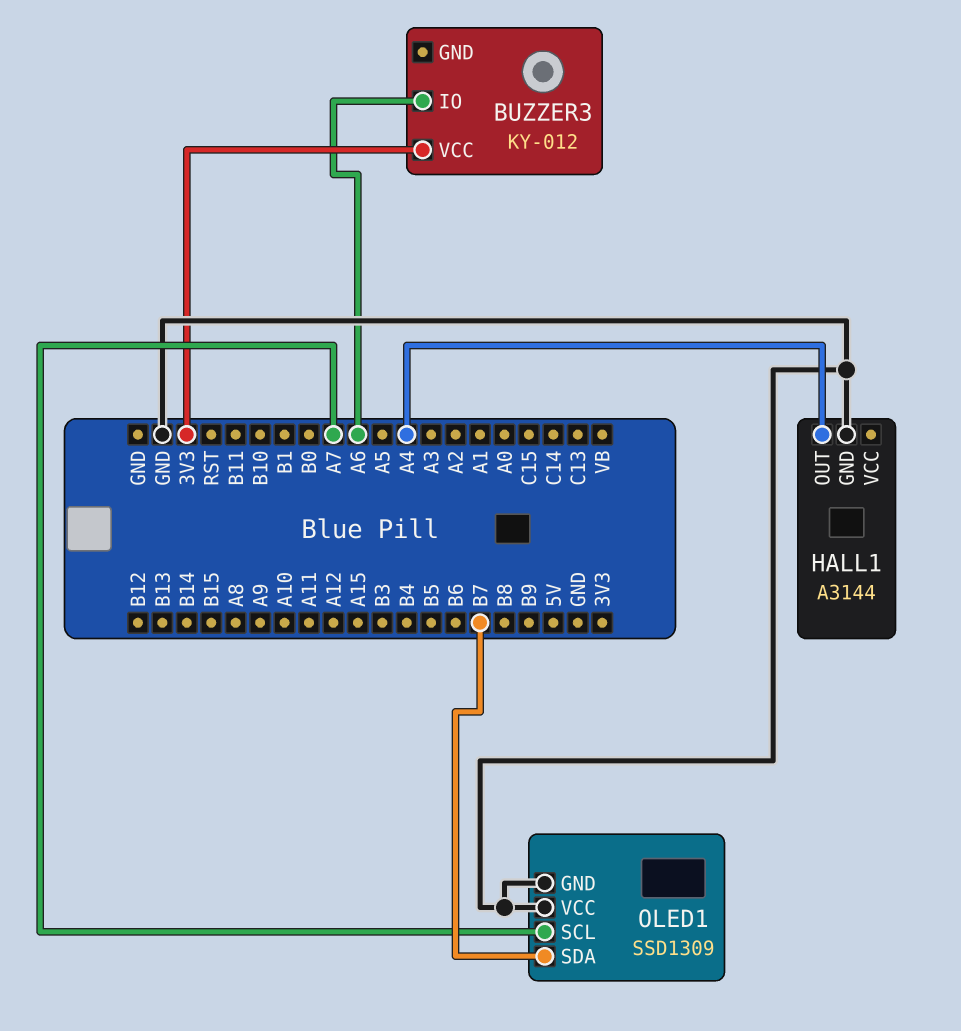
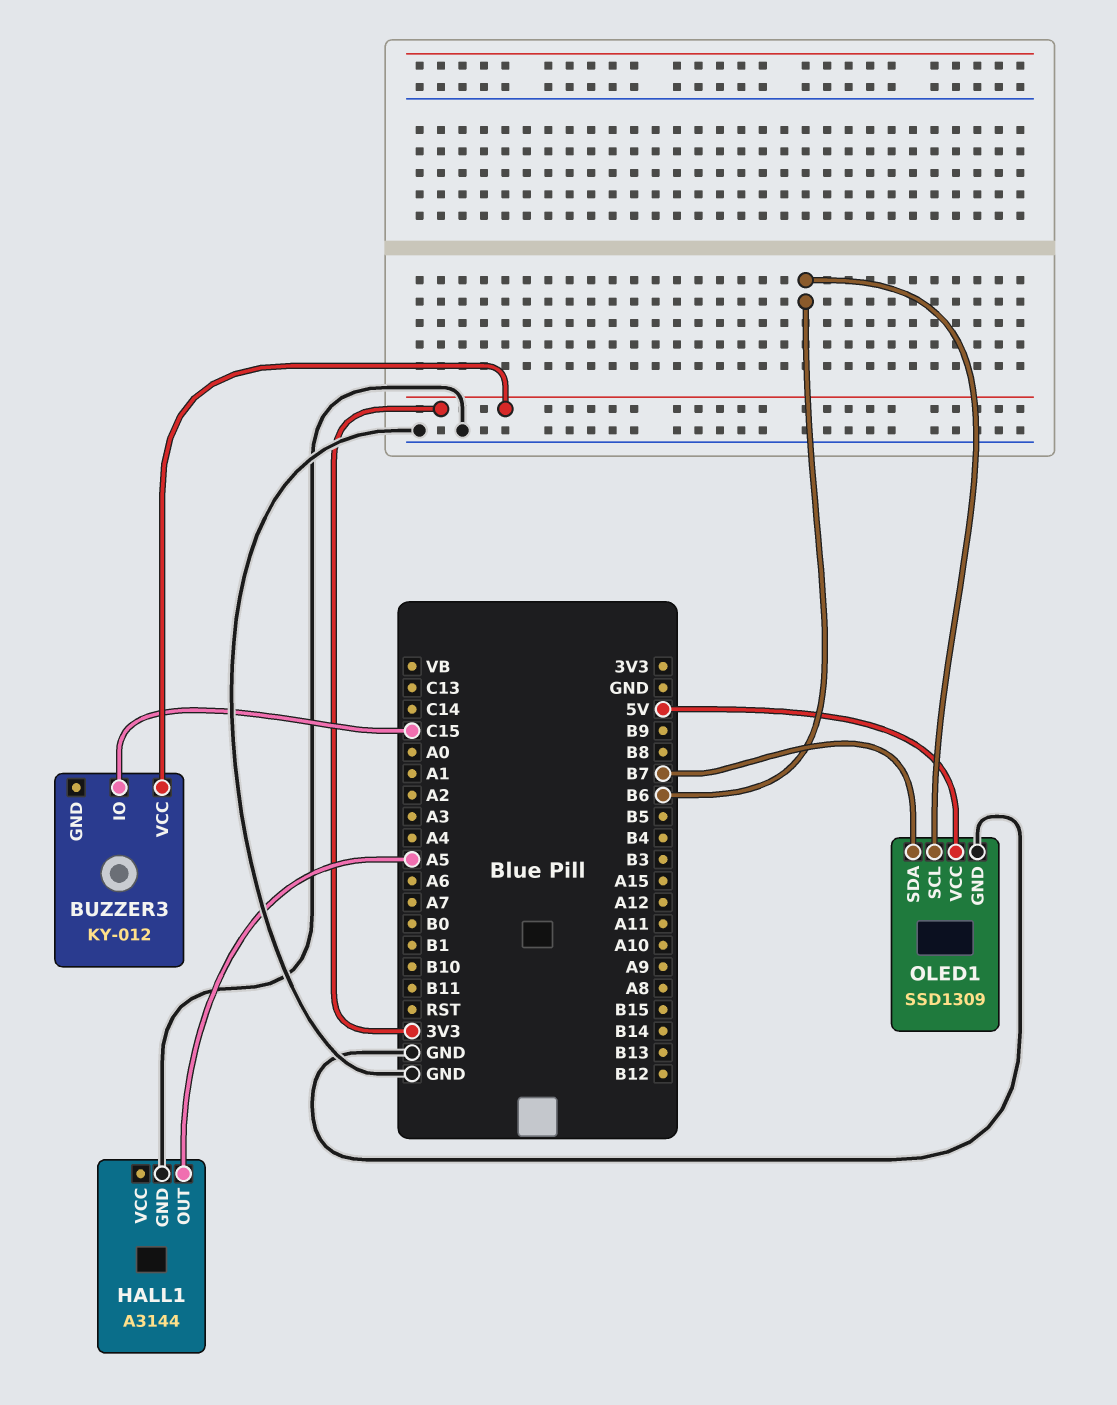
BUZZER3 pin IO: A6 -> C15
HALL1 pin OUT: A4 -> A5
OLED1 pin SCL: A7 -> B6
OLED1 pin VCC: GND -> 5V

